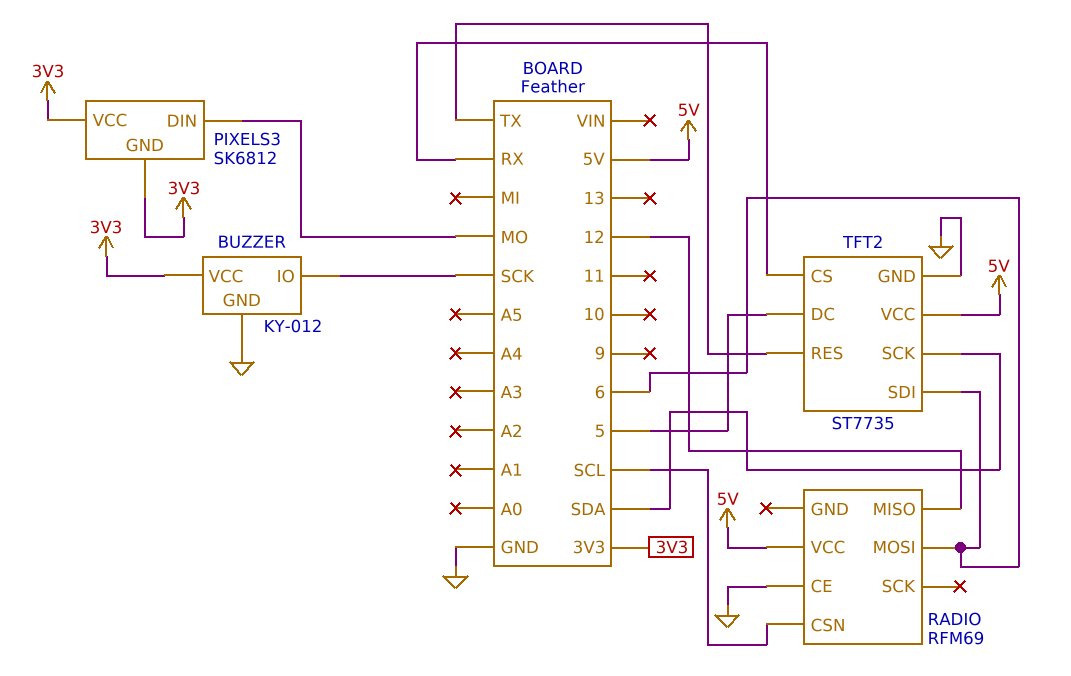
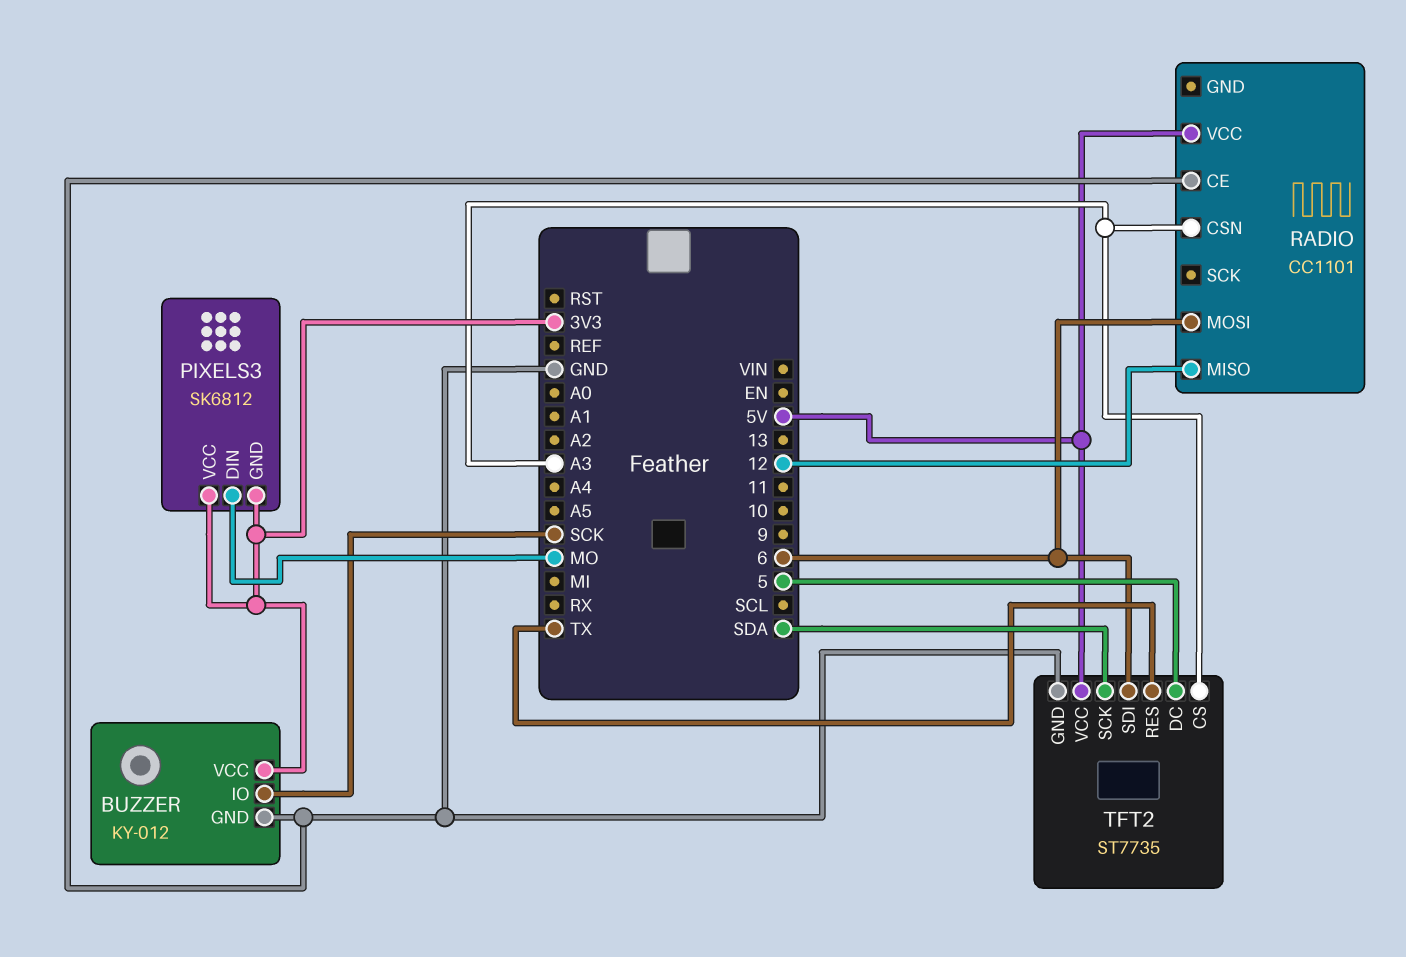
RADIO: RFM69 -> CC1101
RADIO pin CSN: SCL -> A3
TFT2 pin CS: RX -> A3

